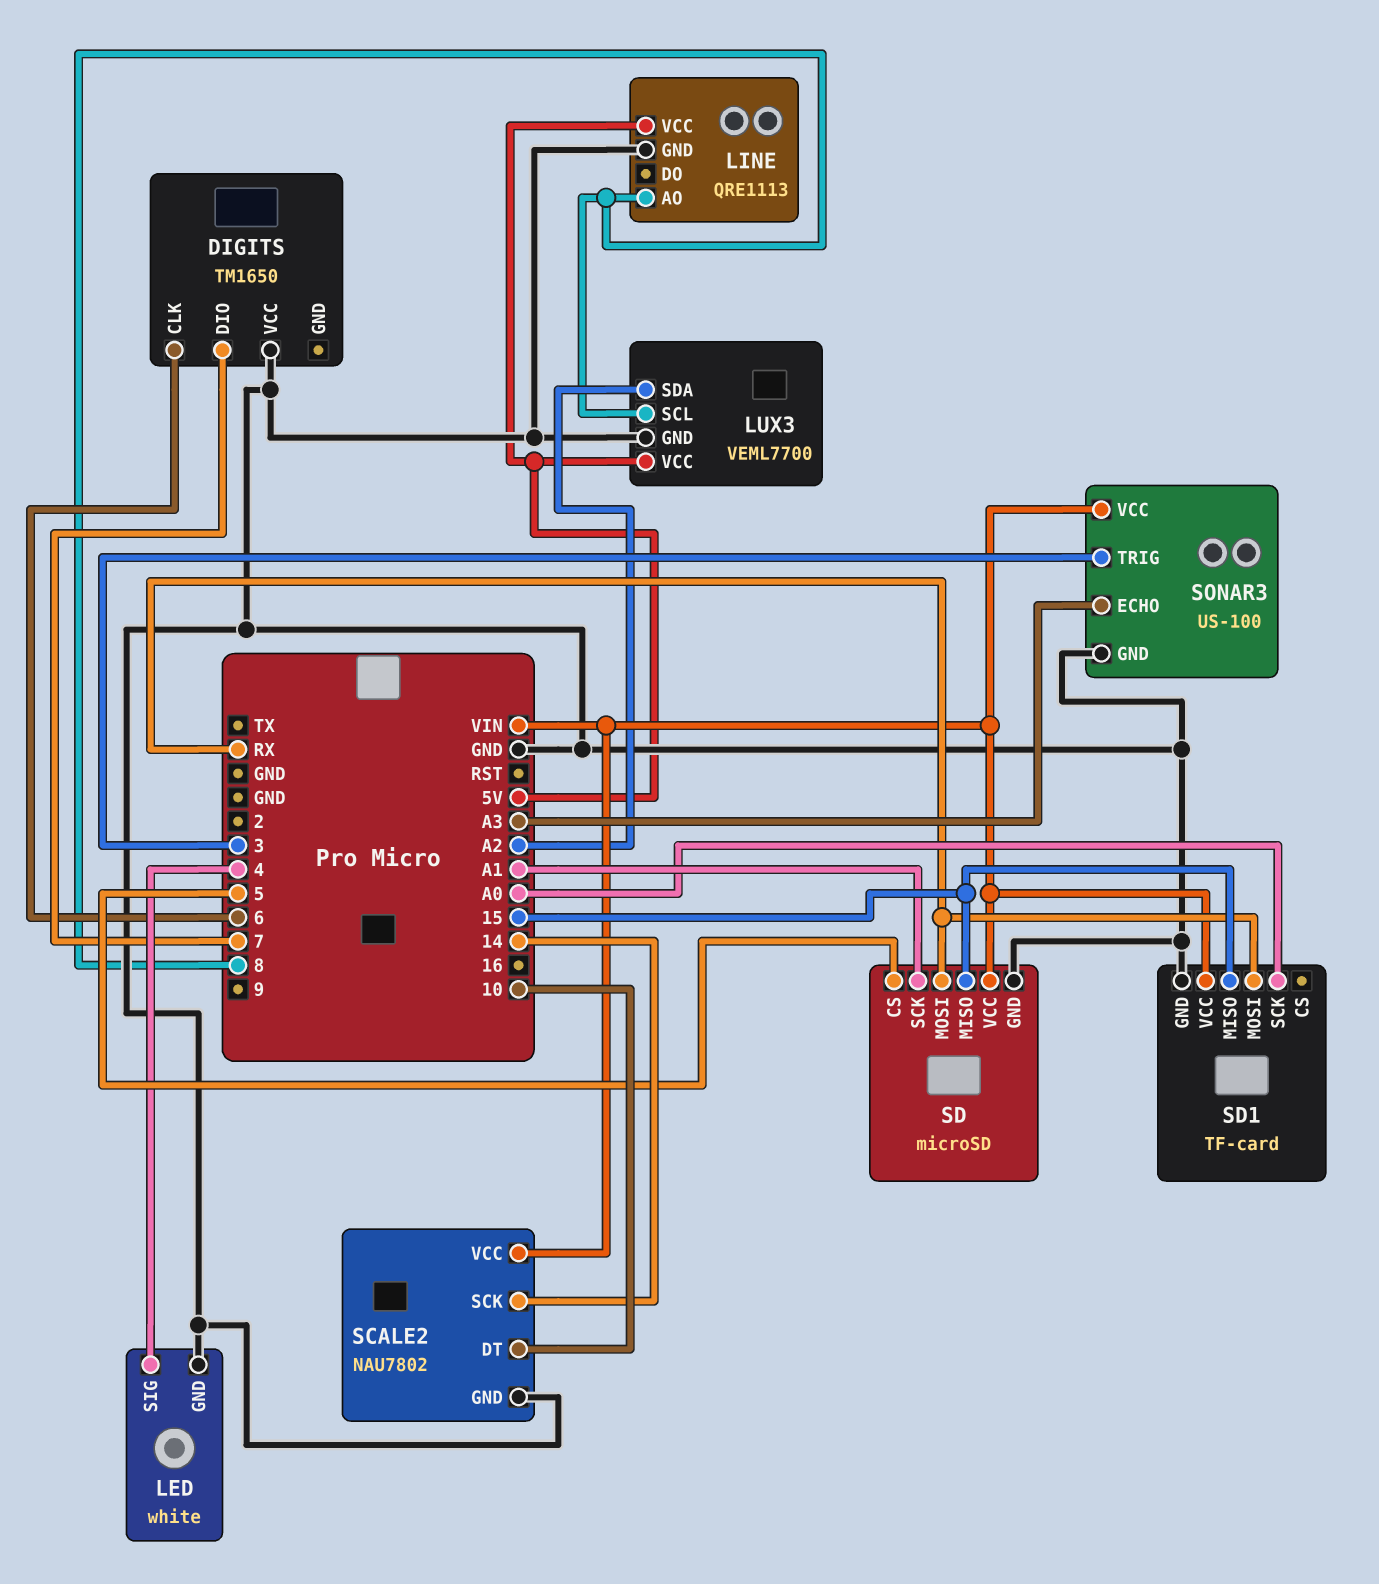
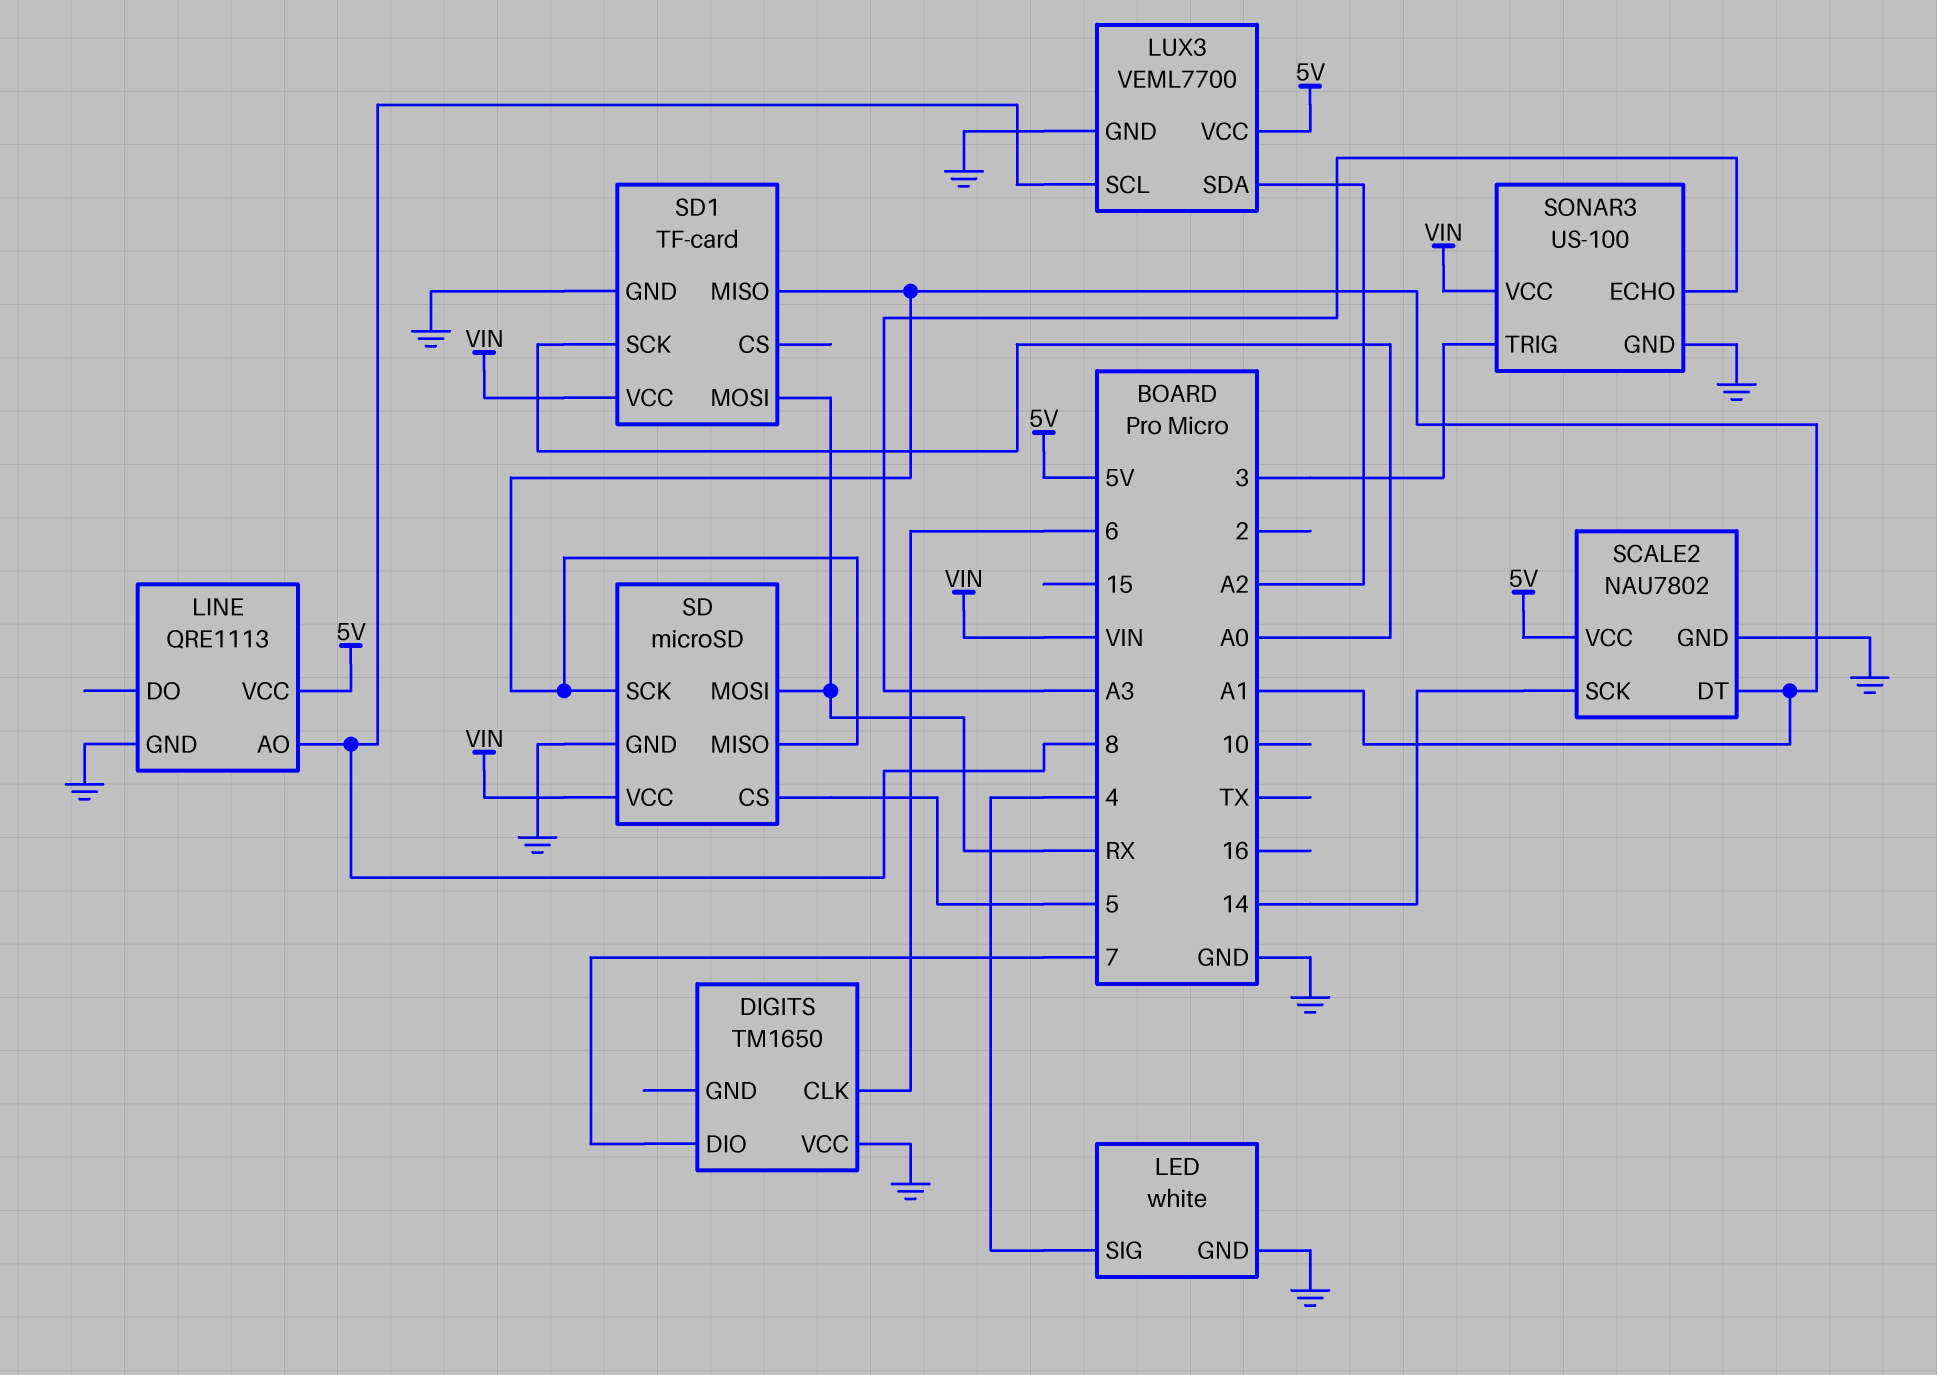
SCALE2 pin DT: 10 -> A1
SCALE2 pin VCC: VIN -> 5V
SD pin MISO: 15 -> A1
SD1 pin MISO: 15 -> A1

